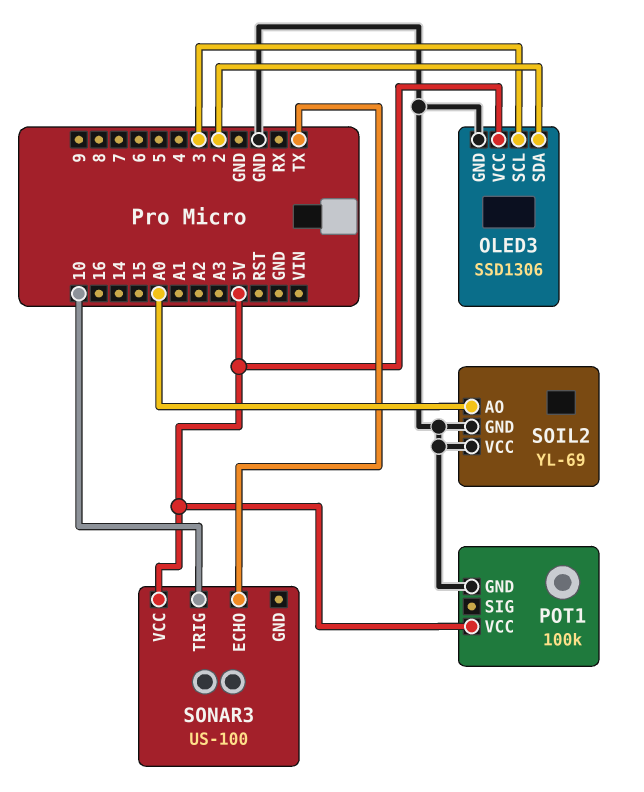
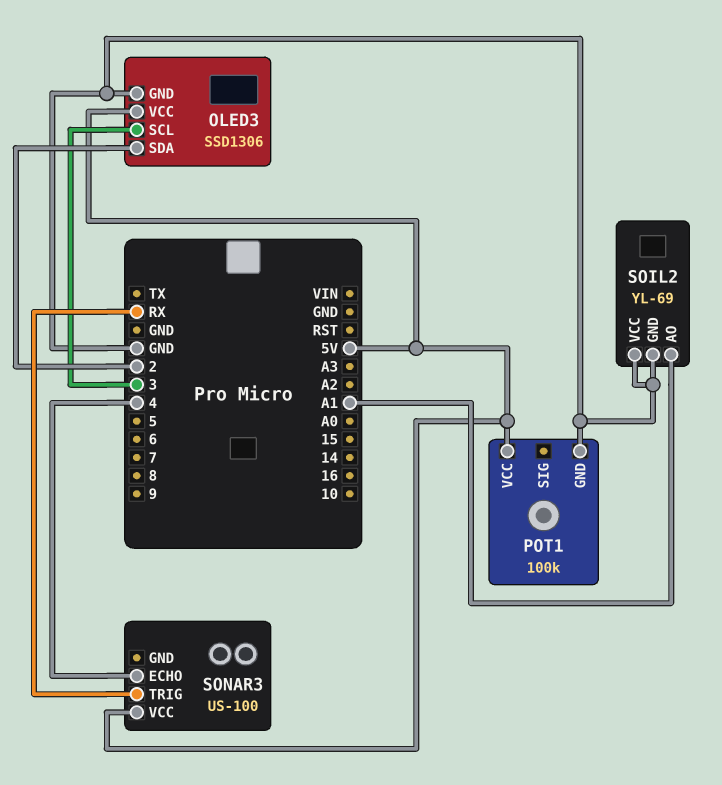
SOIL2 pin AO: A0 -> A1
SONAR3 pin ECHO: TX -> 4
SONAR3 pin TRIG: 10 -> RX

